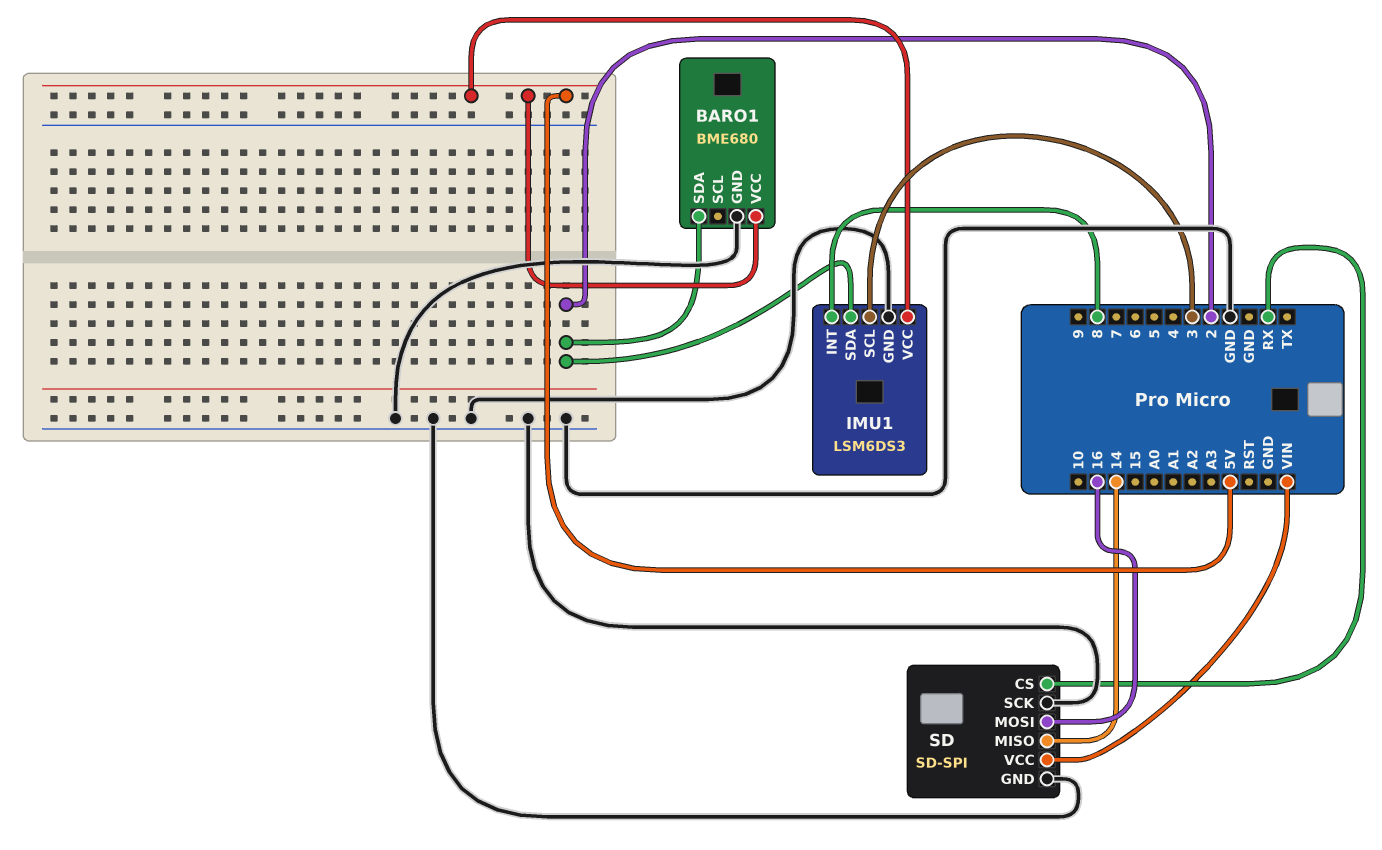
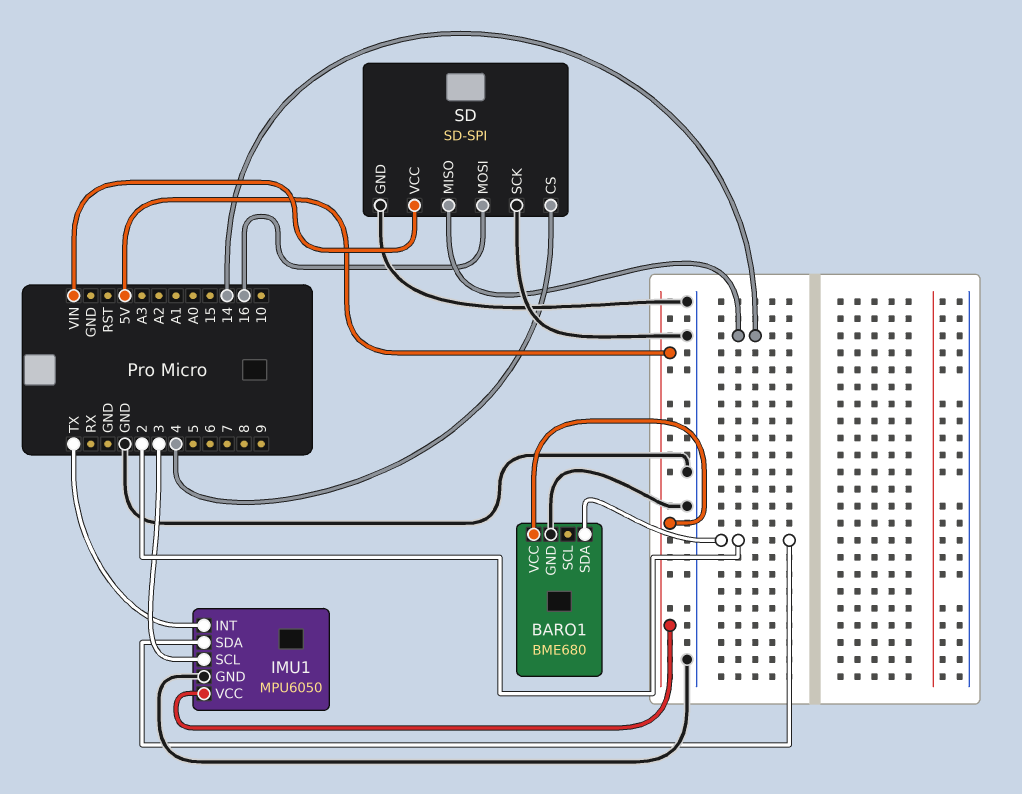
IMU1: LSM6DS3 -> MPU6050
IMU1 pin INT: 8 -> TX
SD pin CS: RX -> 4

